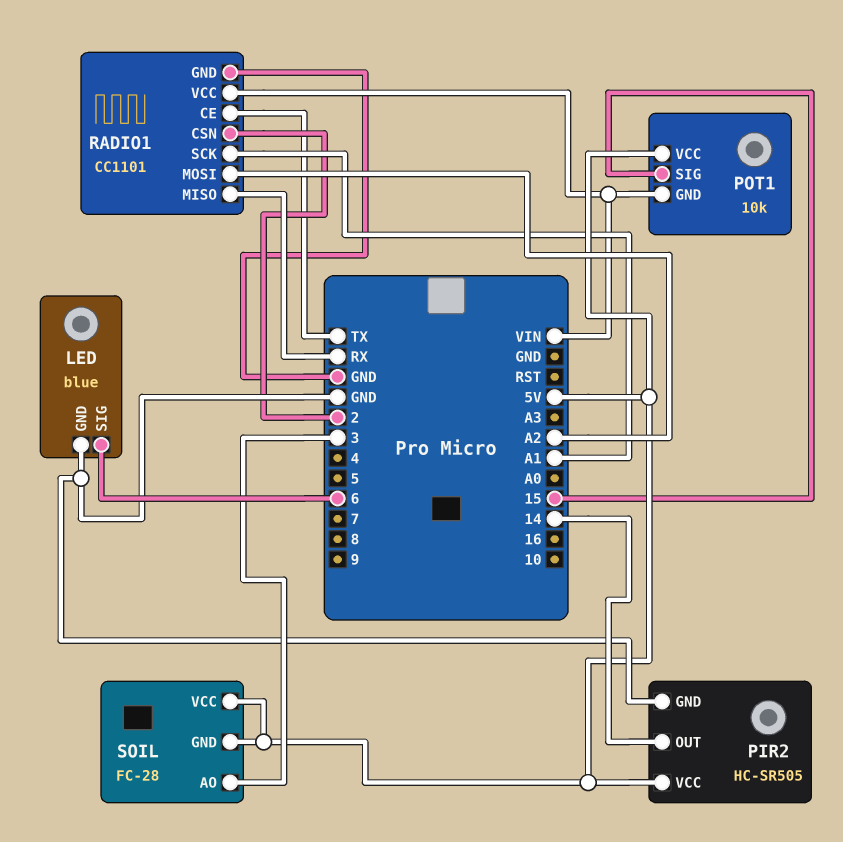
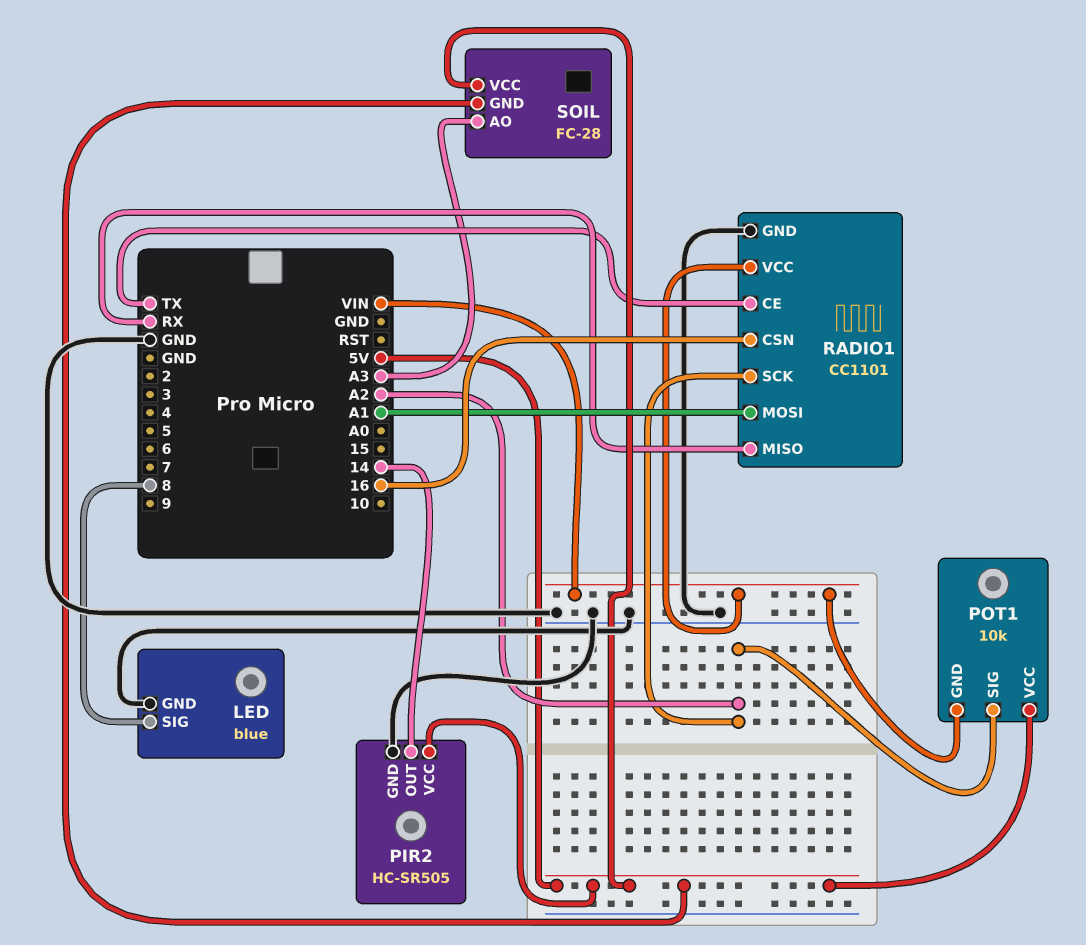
LED pin SIG: 6 -> 8
POT1 pin SIG: 15 -> A2
RADIO1 pin CSN: 2 -> 16
RADIO1 pin MOSI: A2 -> A1
RADIO1 pin SCK: A1 -> A2
SOIL pin AO: 3 -> A3

